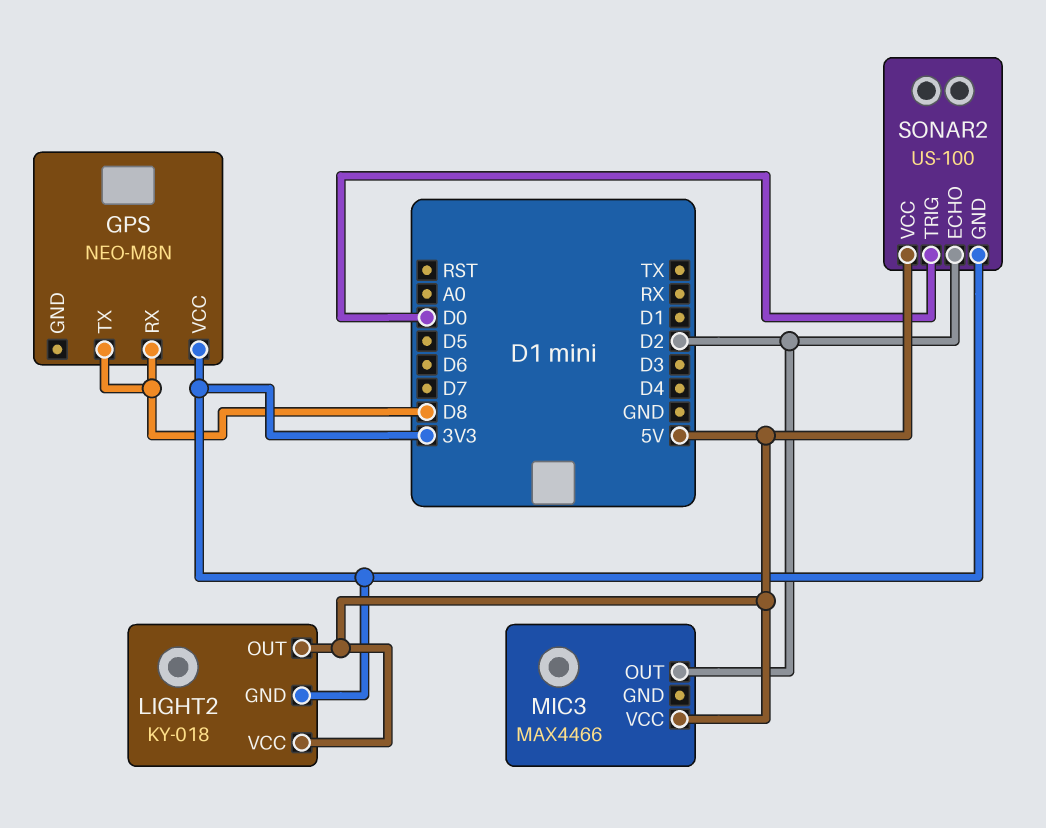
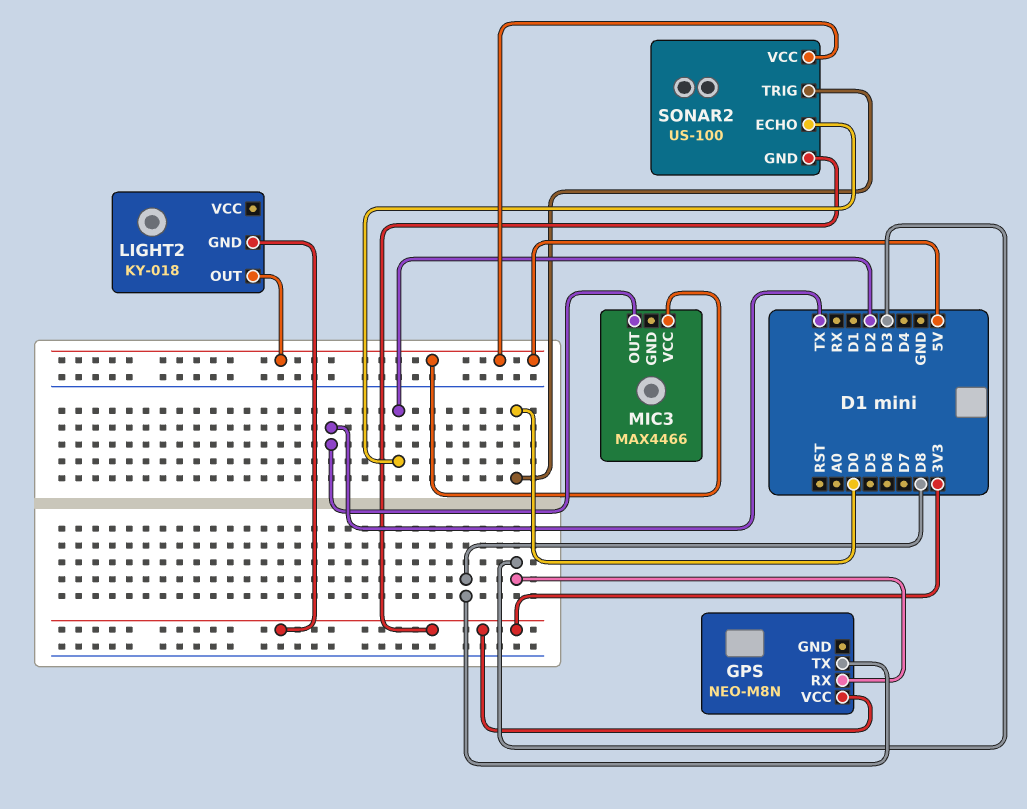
GPS pin RX: D8 -> D3
LIGHT2 pin VCC: 5V -> none
MIC3 pin OUT: D2 -> TX

